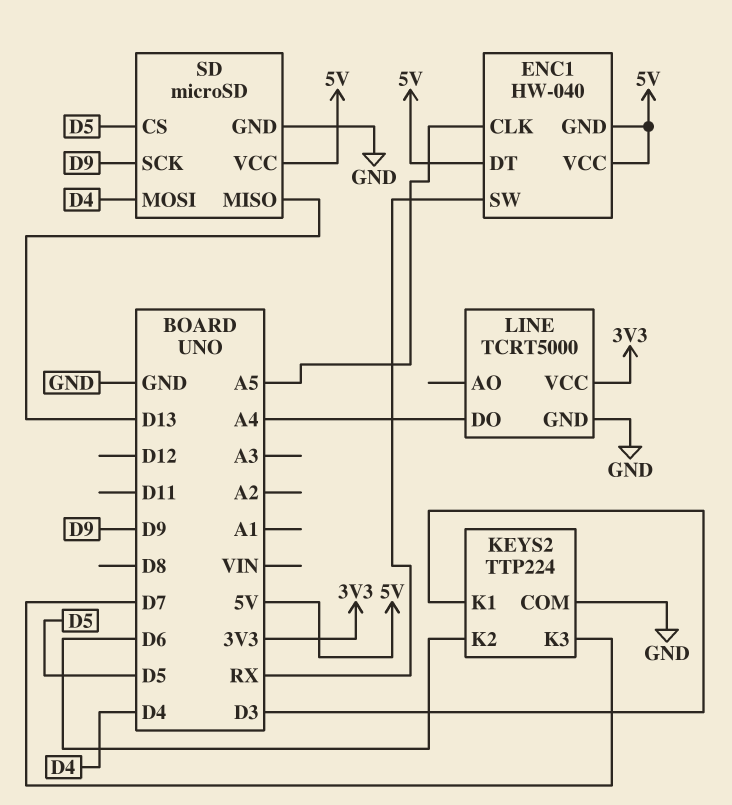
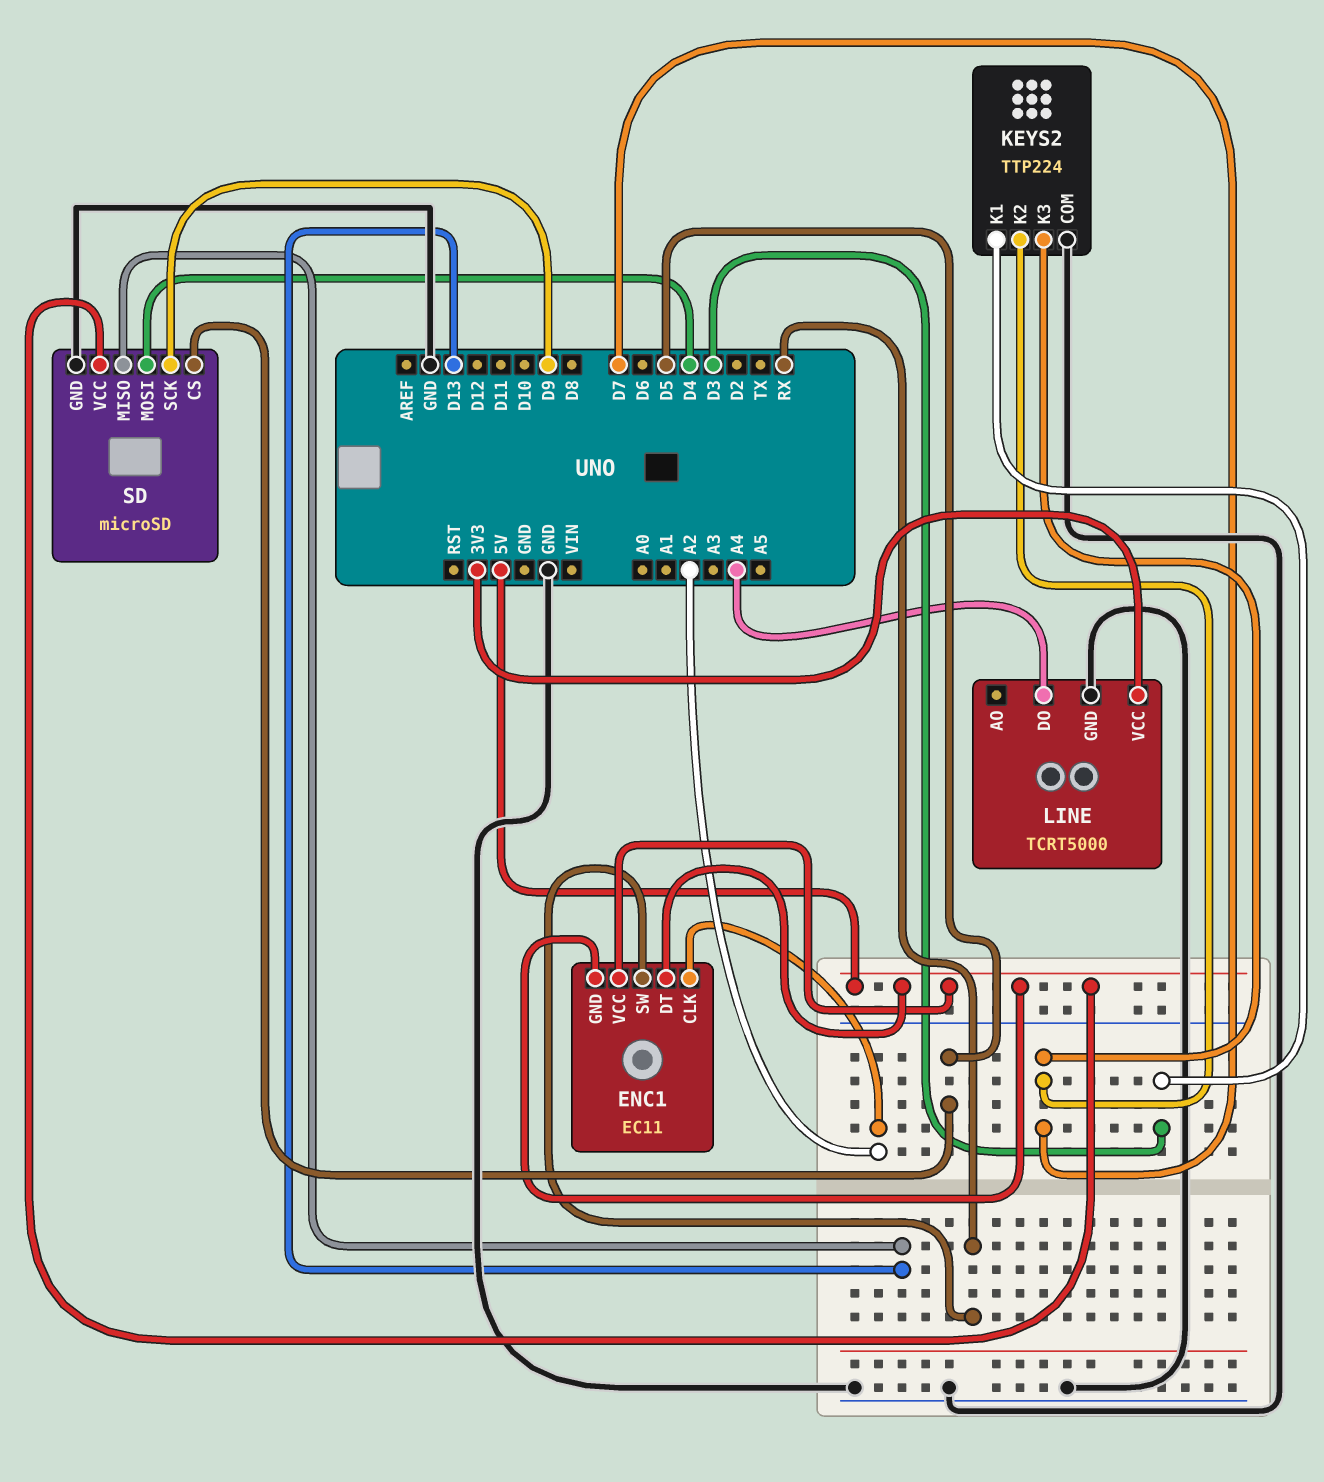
ENC1: HW-040 -> EC11
ENC1 pin CLK: A5 -> A2
KEYS2 pin K2: D6 -> D7

